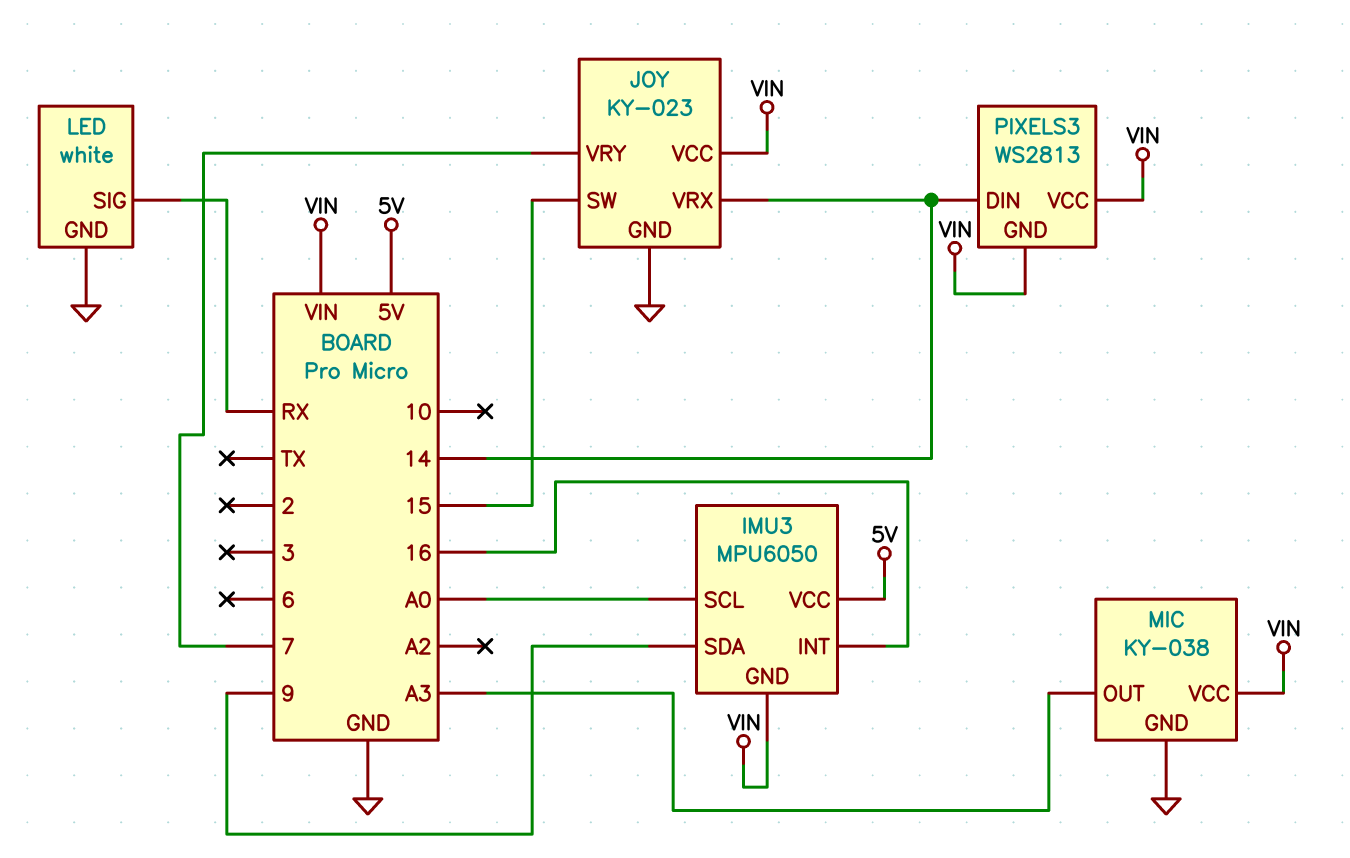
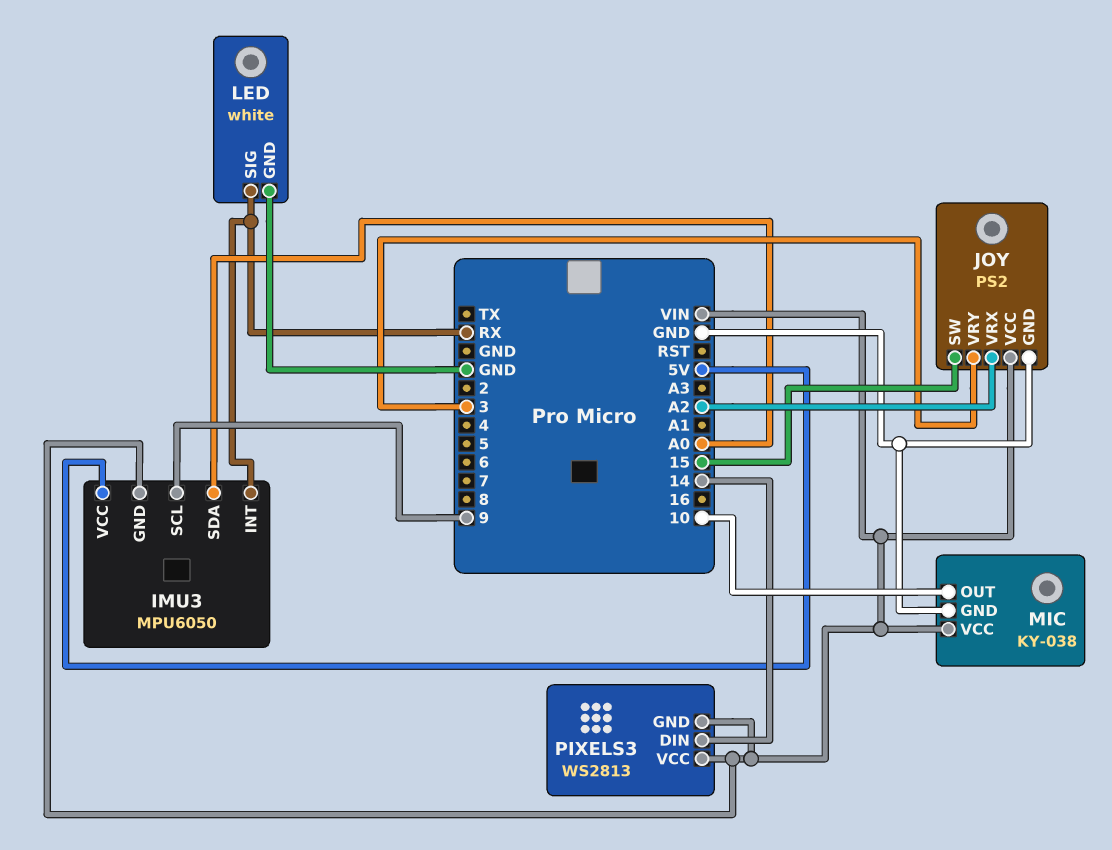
IMU3 pin INT: 16 -> RX
IMU3 pin SCL: A0 -> 9
IMU3 pin SDA: 9 -> A0
JOY: KY-023 -> PS2
JOY pin VRX: 14 -> A2
JOY pin VRY: 7 -> 3
MIC pin OUT: A3 -> 10

